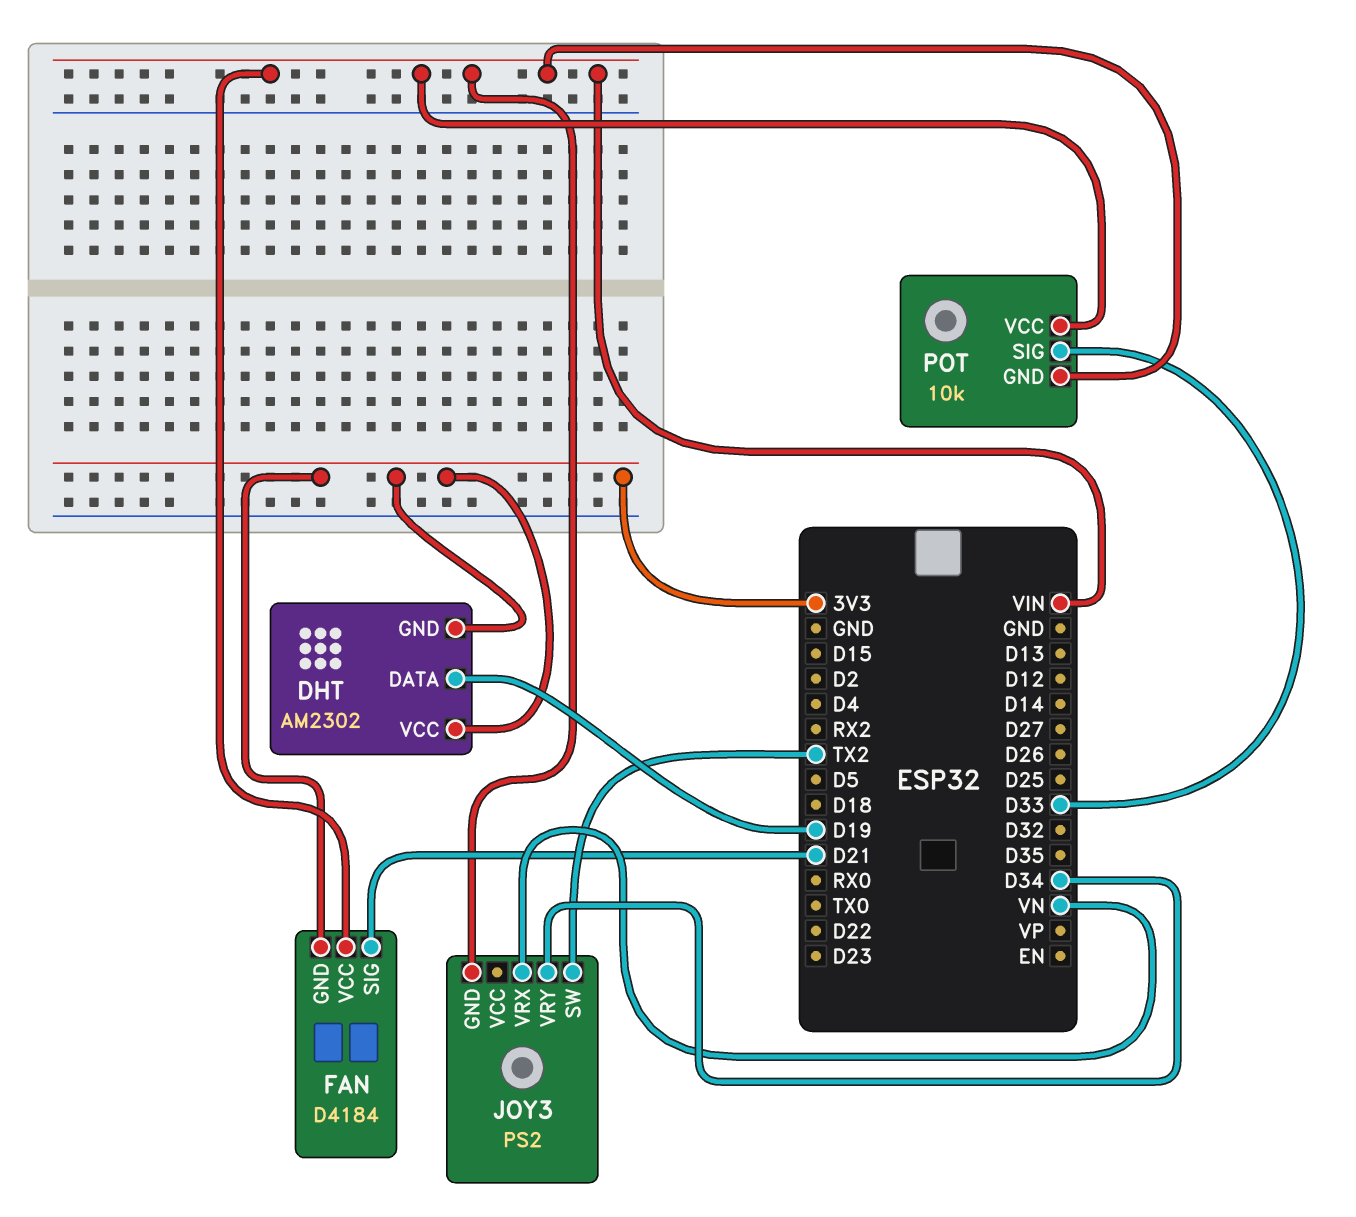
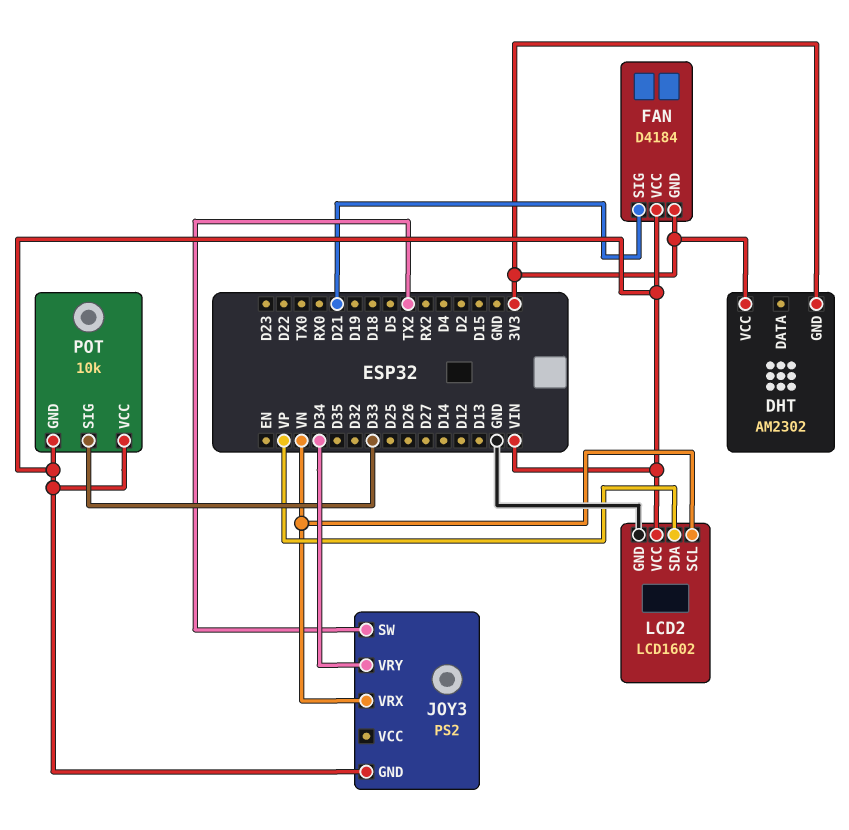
DHT pin DATA: D19 -> none
LCD2: none -> LCD1602
LCD2 pin GND: none -> GND
LCD2 pin SCL: none -> VN
LCD2 pin SDA: none -> VP
LCD2 pin VCC: none -> VIN

